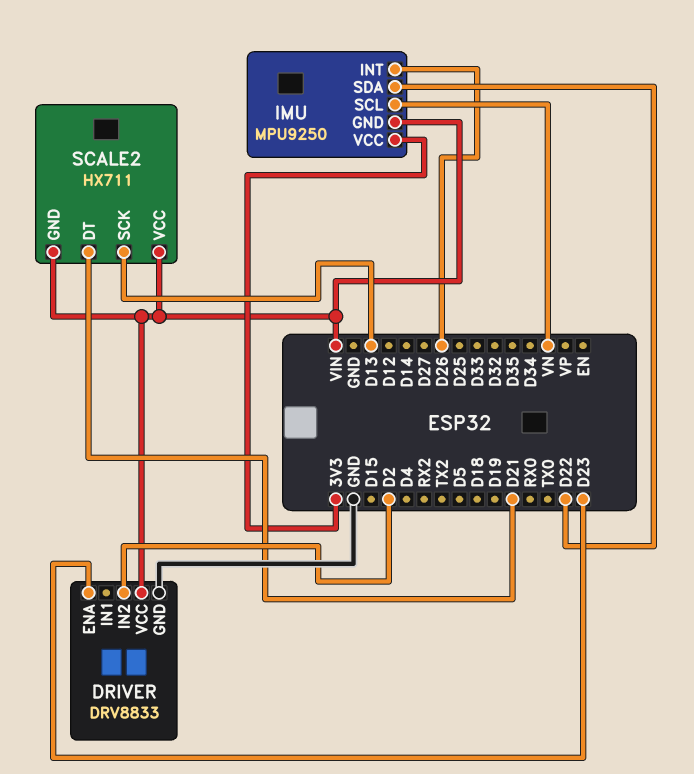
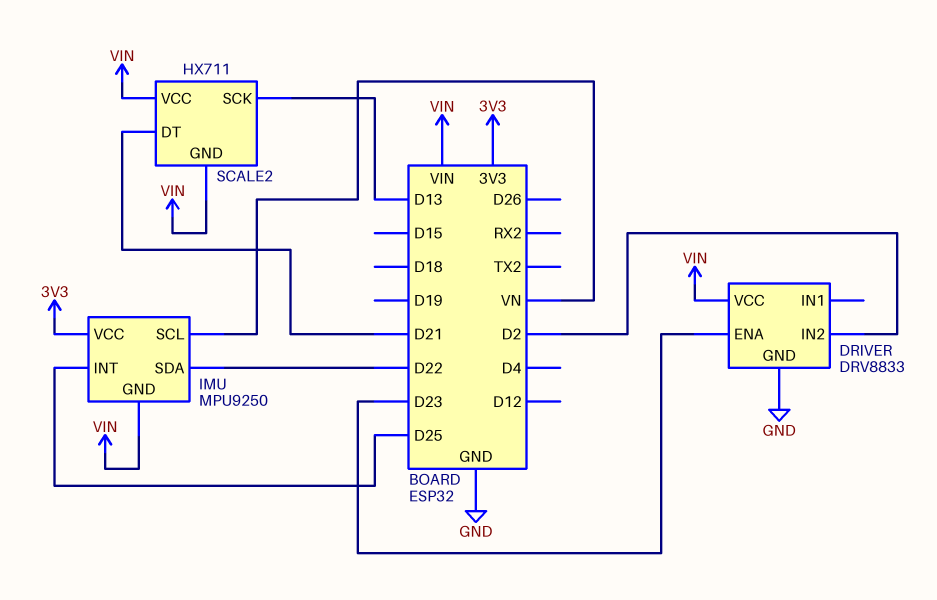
IMU pin INT: D26 -> D25

